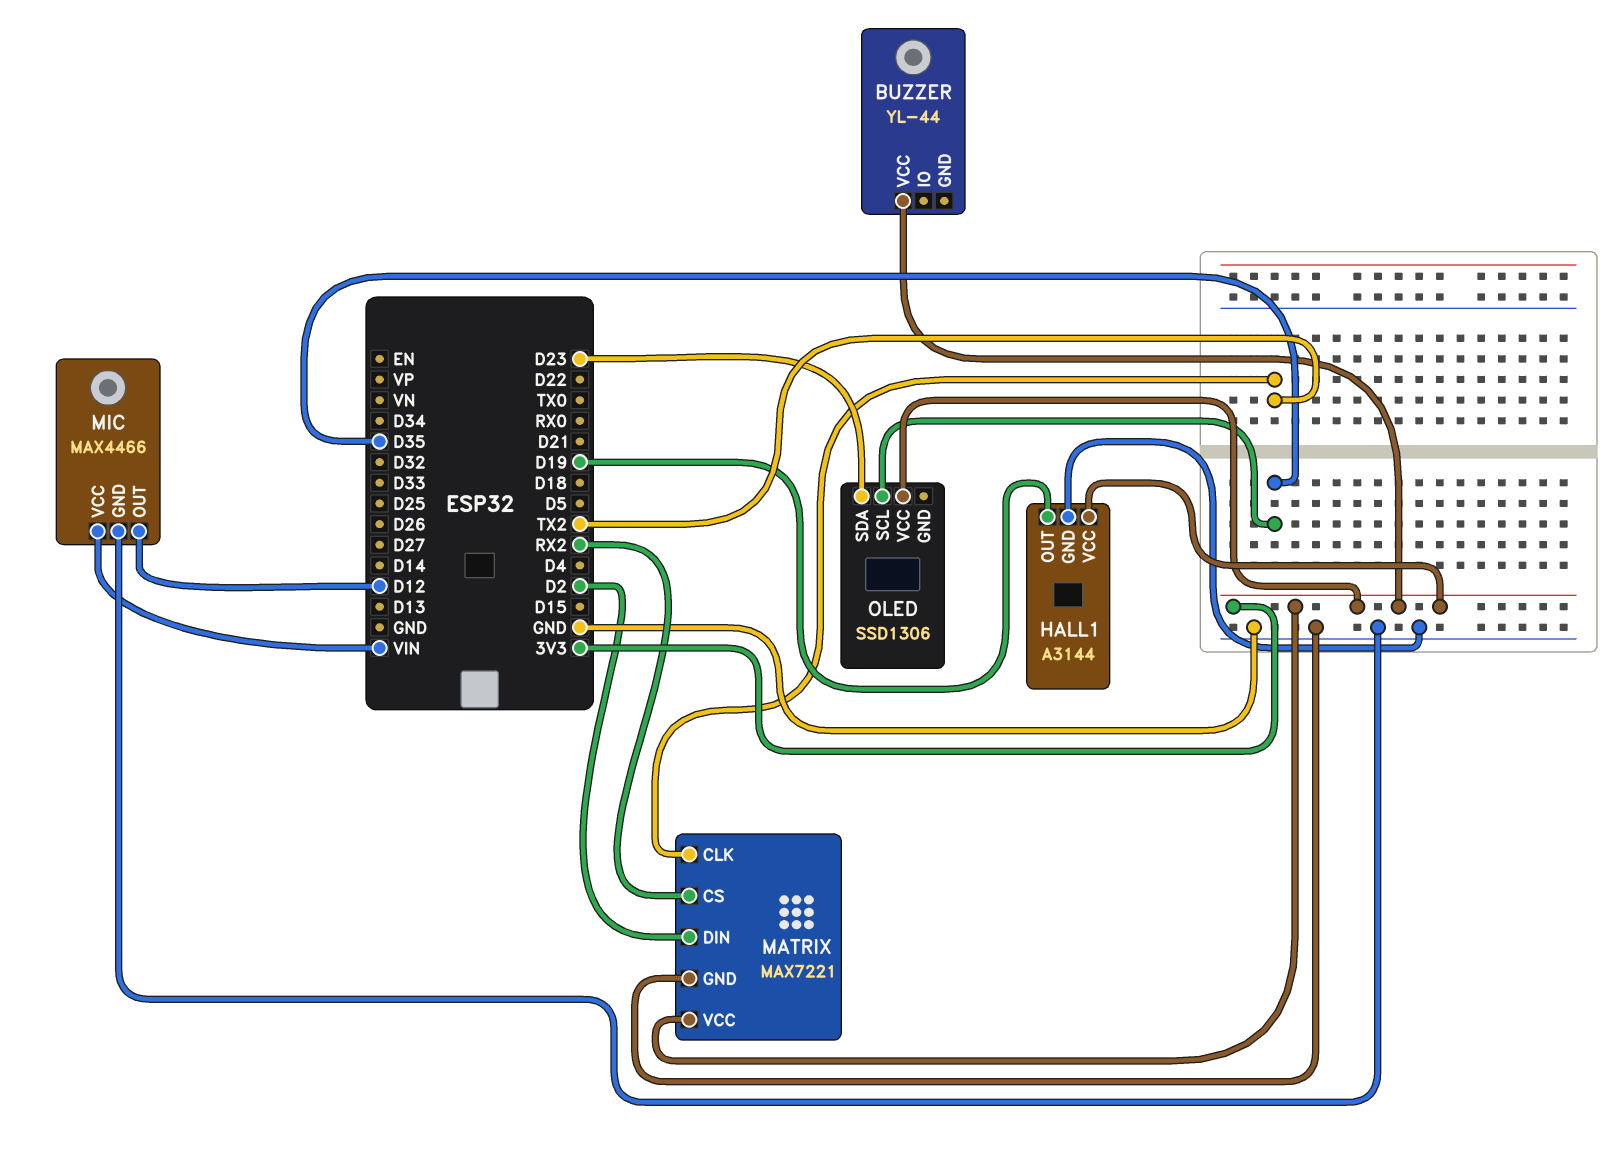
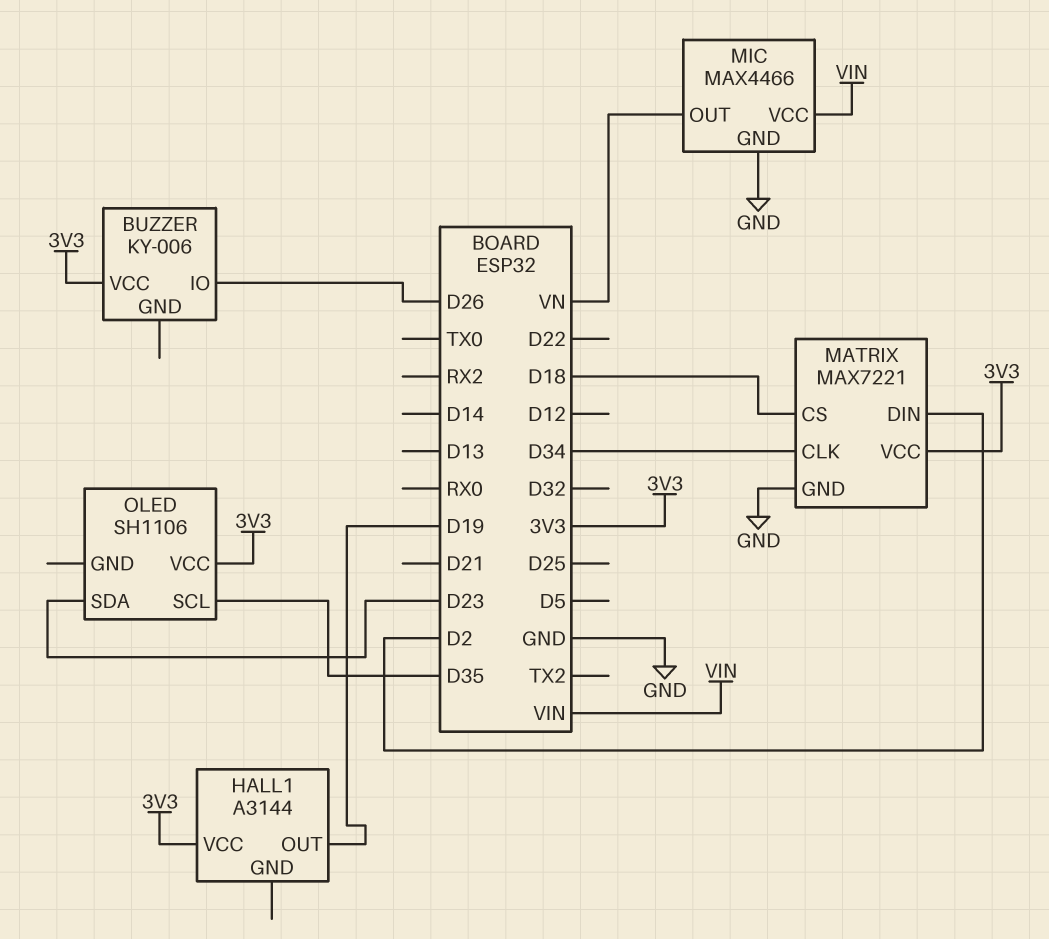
BUZZER: YL-44 -> KY-006
BUZZER pin IO: none -> D26
HALL1 pin GND: GND -> none
MATRIX pin CLK: TX2 -> D34
MATRIX pin CS: RX2 -> D18
MIC pin OUT: D12 -> VN
OLED: SSD1306 -> SH1106

